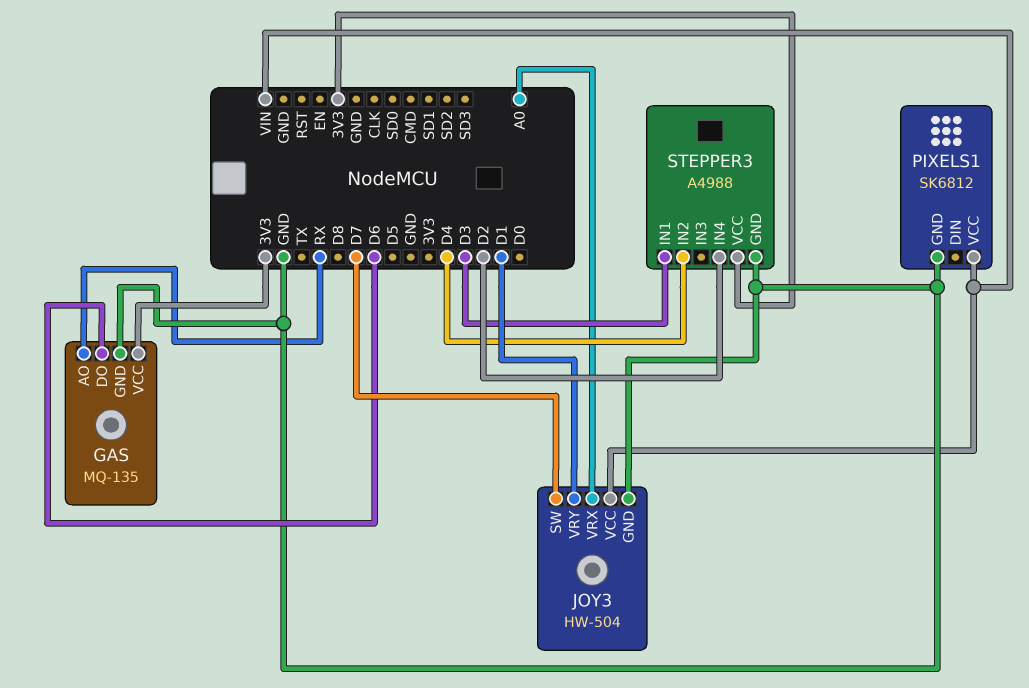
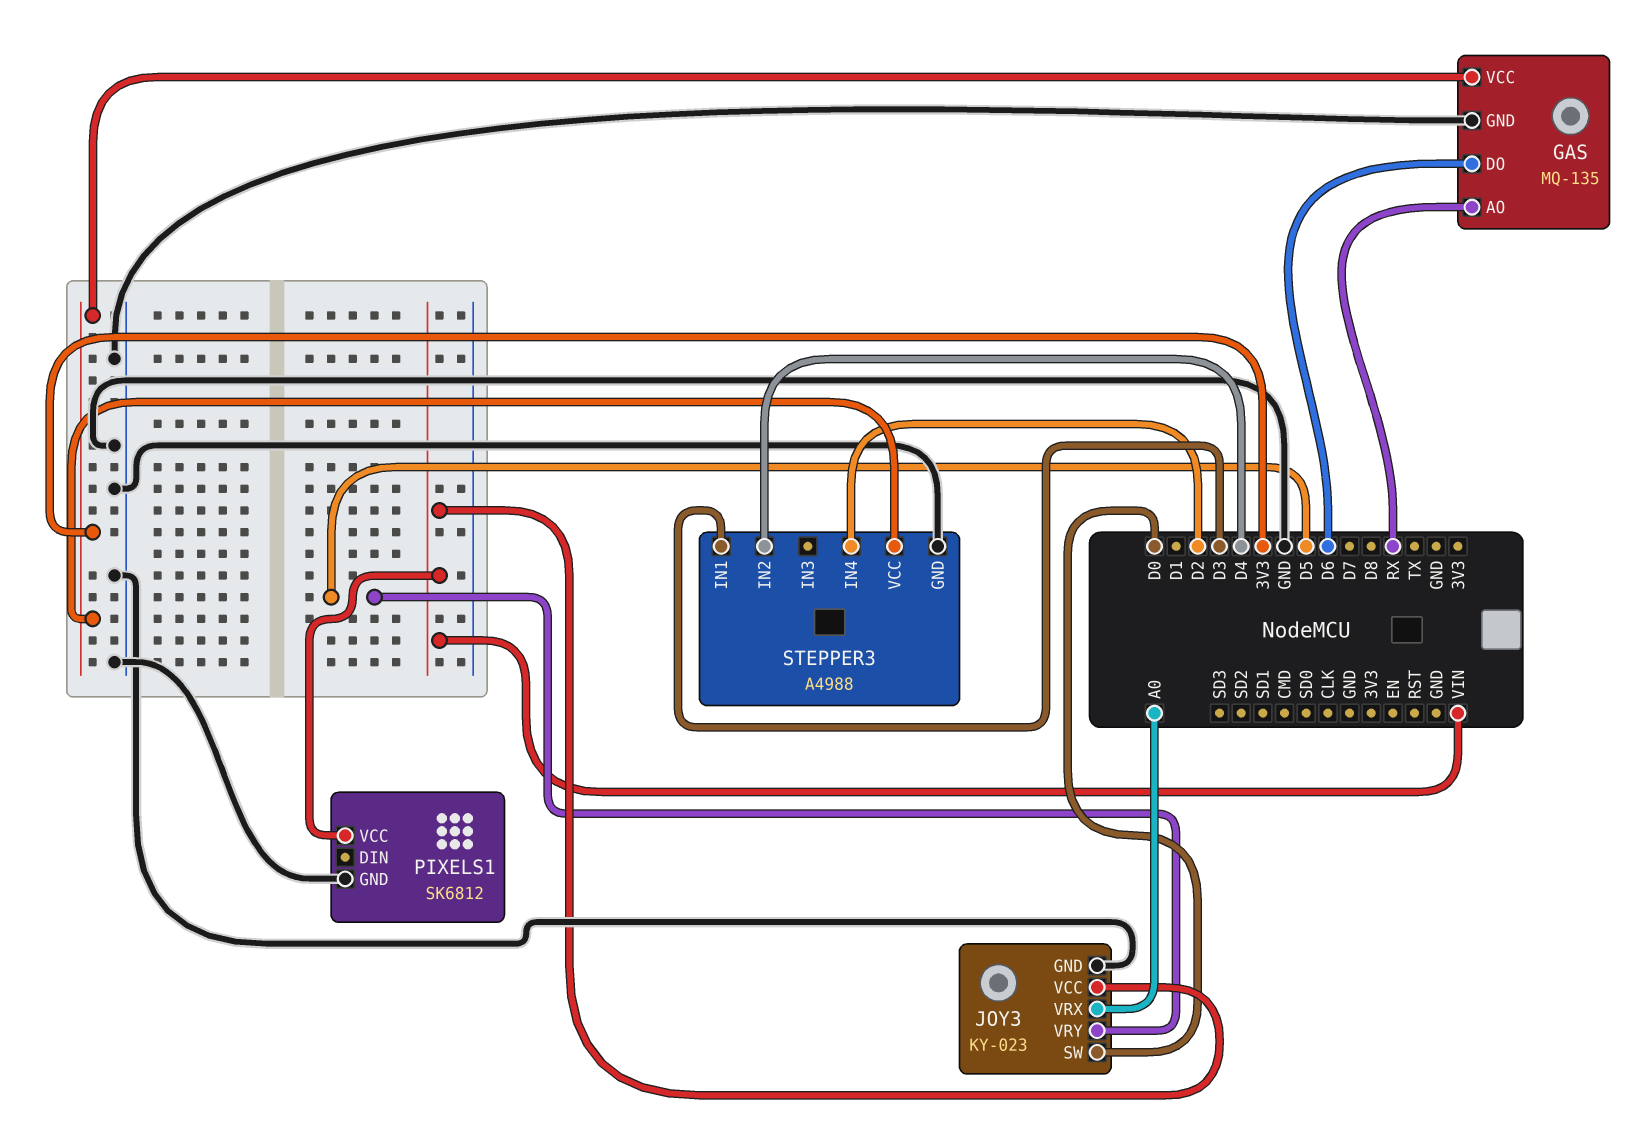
JOY3: HW-504 -> KY-023
JOY3 pin SW: D7 -> D0
JOY3 pin VRY: D1 -> D5

